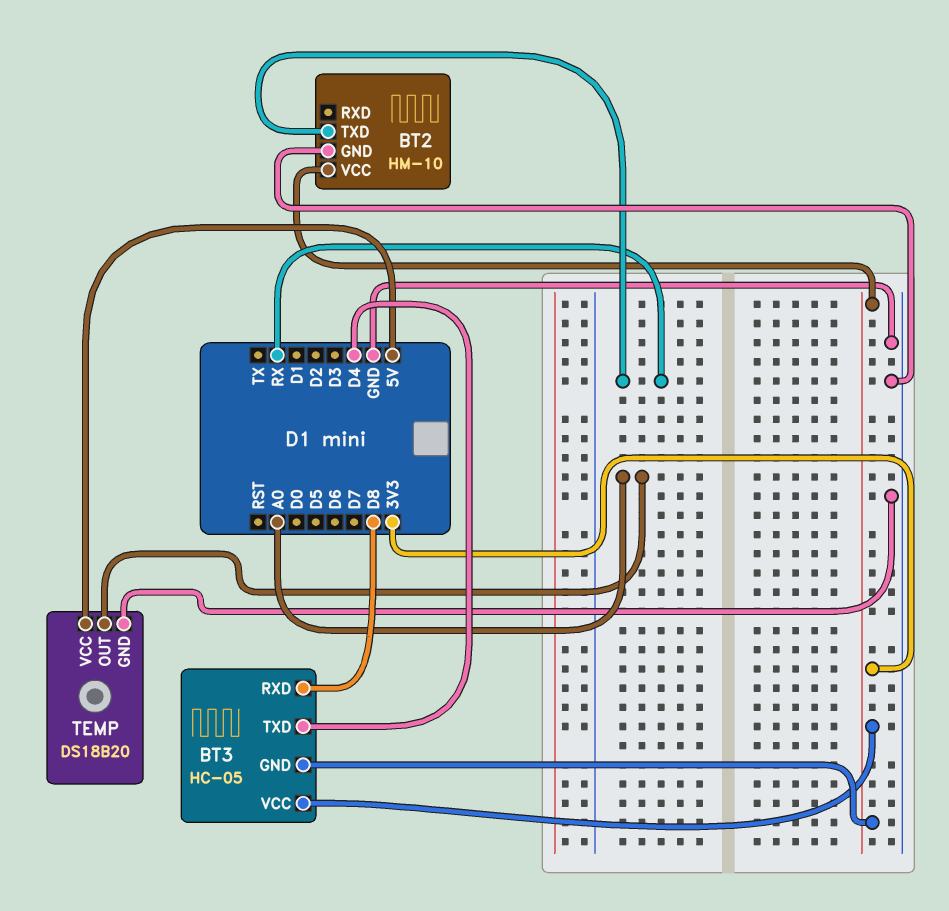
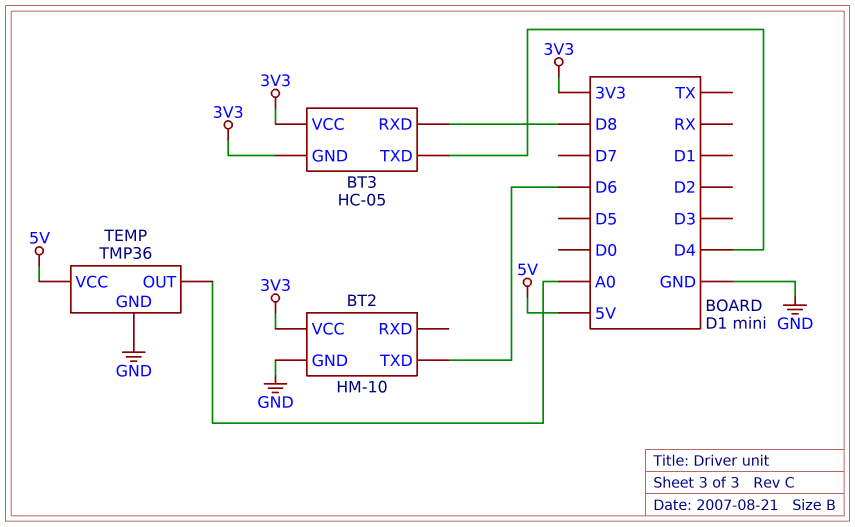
BT2 pin TXD: RX -> D6
TEMP: DS18B20 -> TMP36

